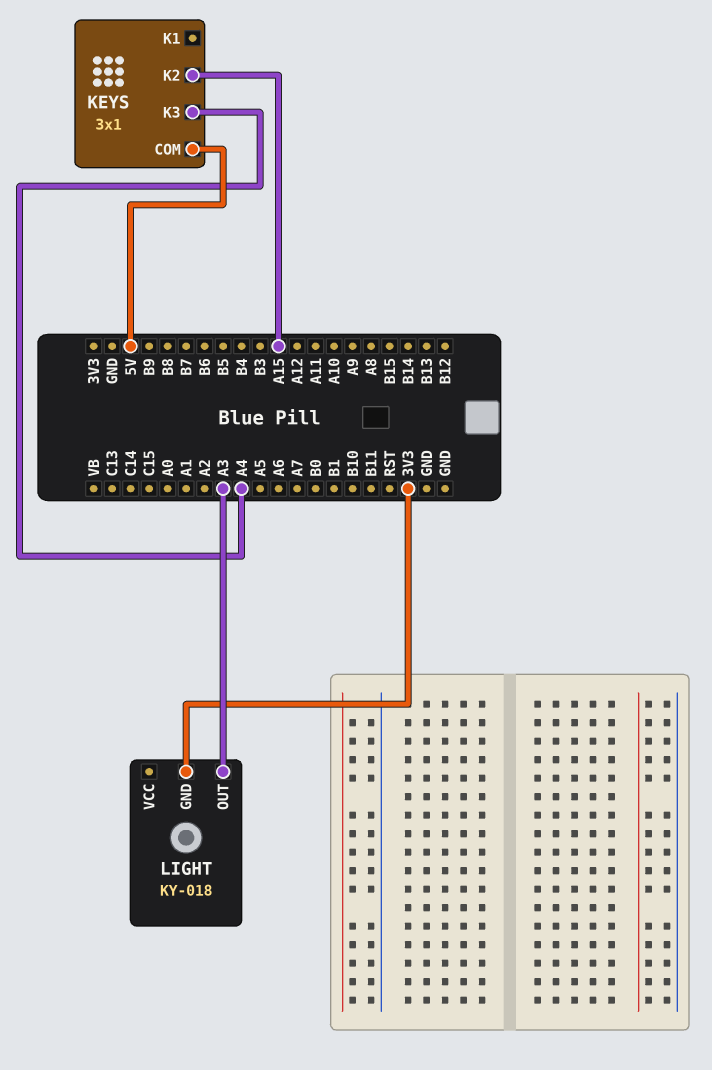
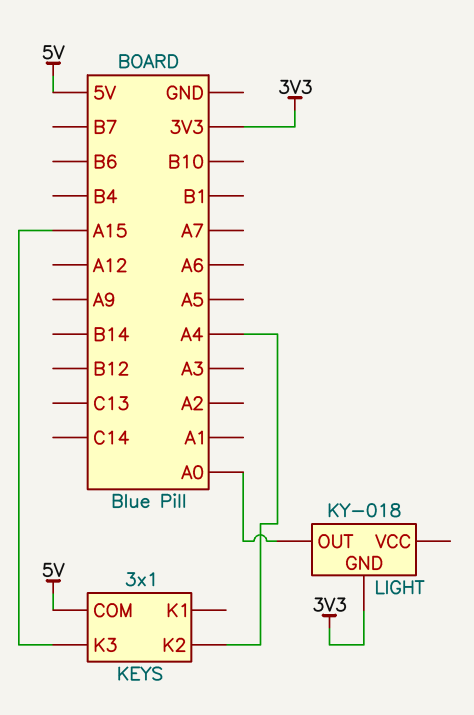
KEYS pin K2: A15 -> A4
KEYS pin K3: A4 -> A15
LIGHT pin OUT: A3 -> A0

